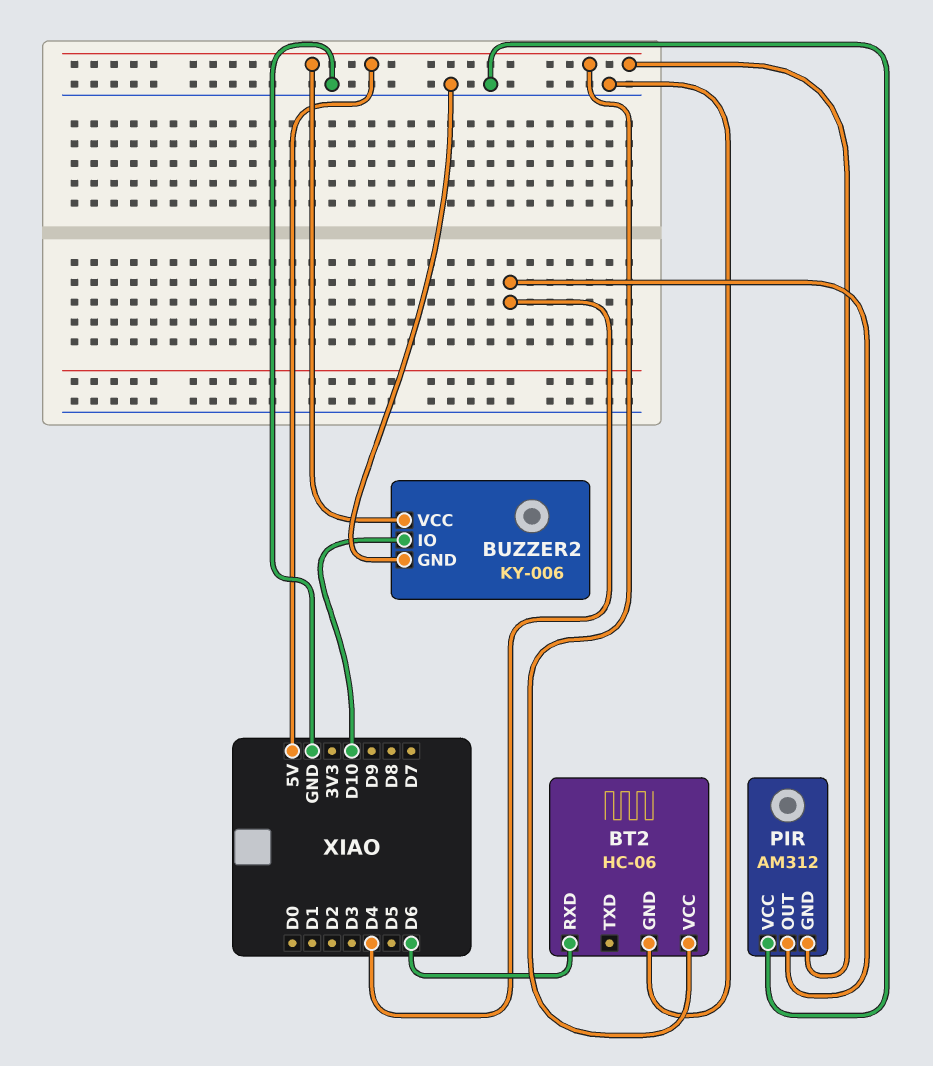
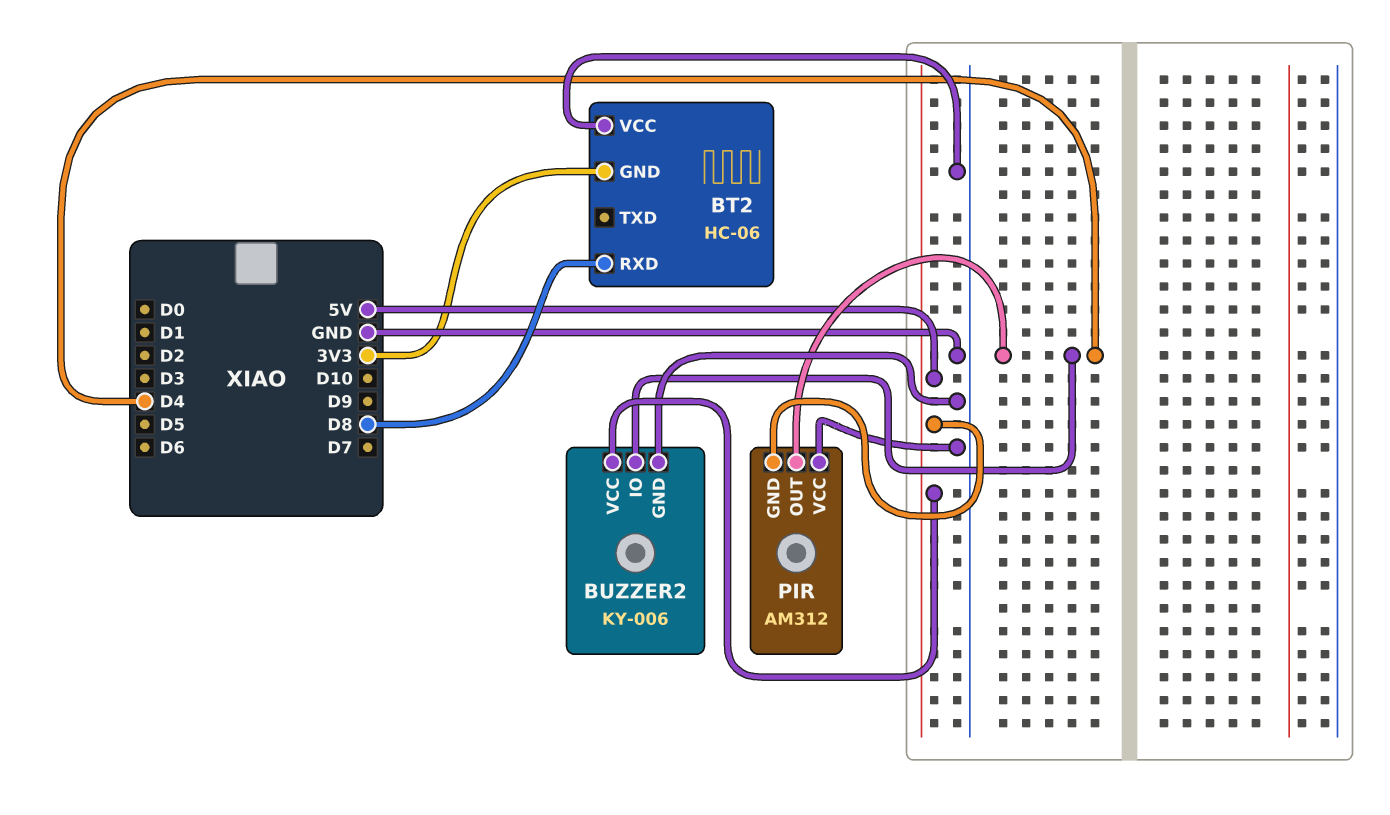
BT2 pin GND: GND -> 3V3
BT2 pin RXD: D6 -> D8
BT2 pin VCC: 5V -> GND
BUZZER2 pin IO: D10 -> D4

